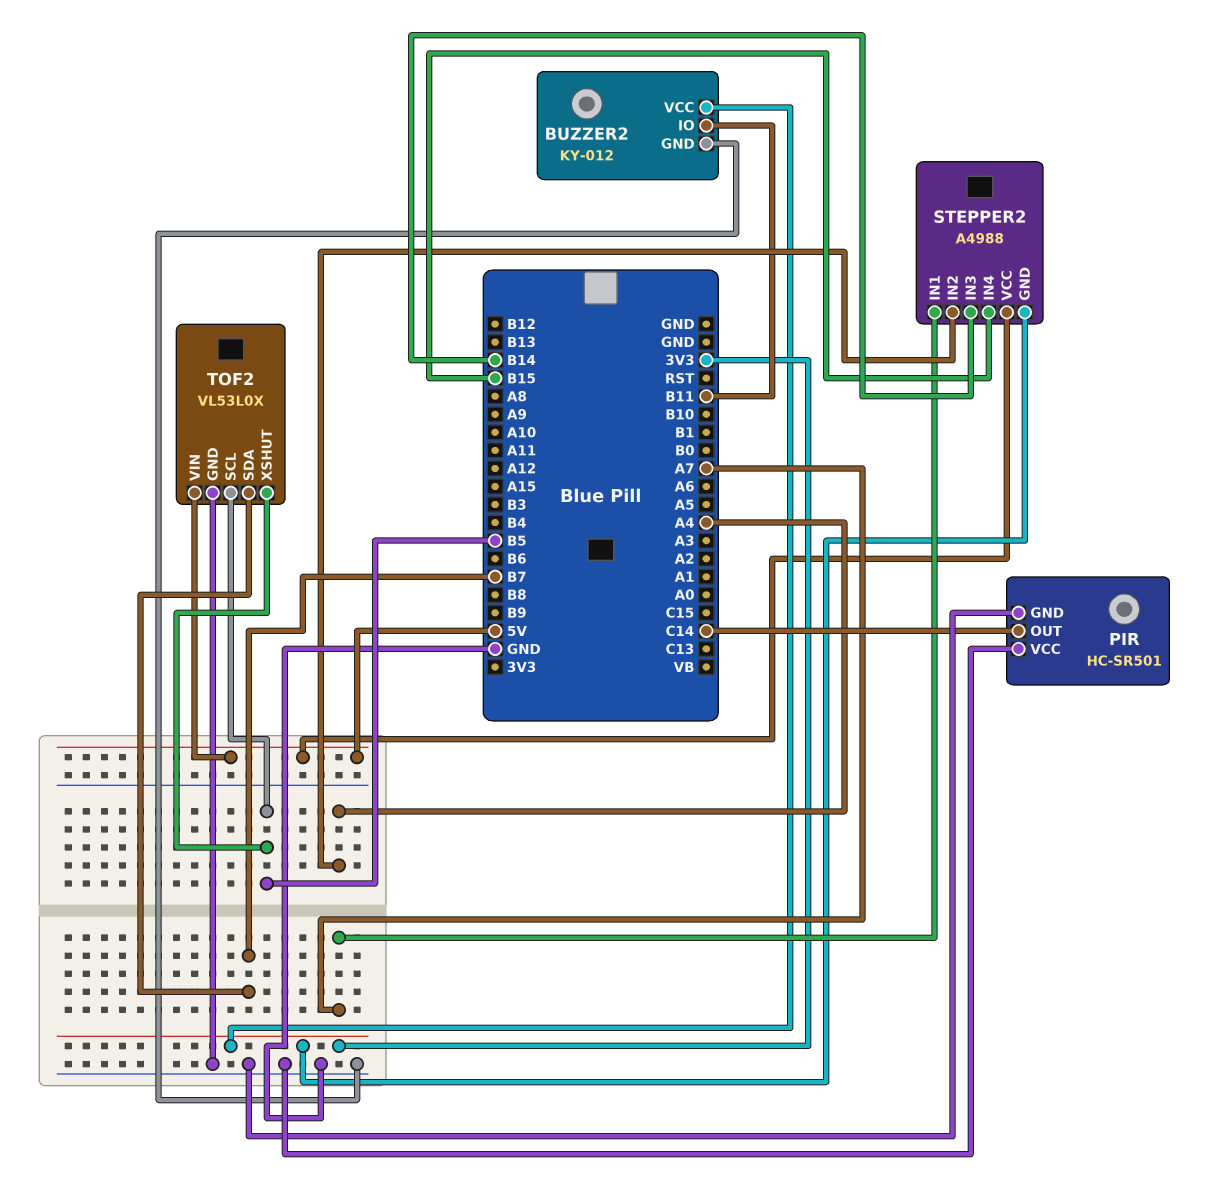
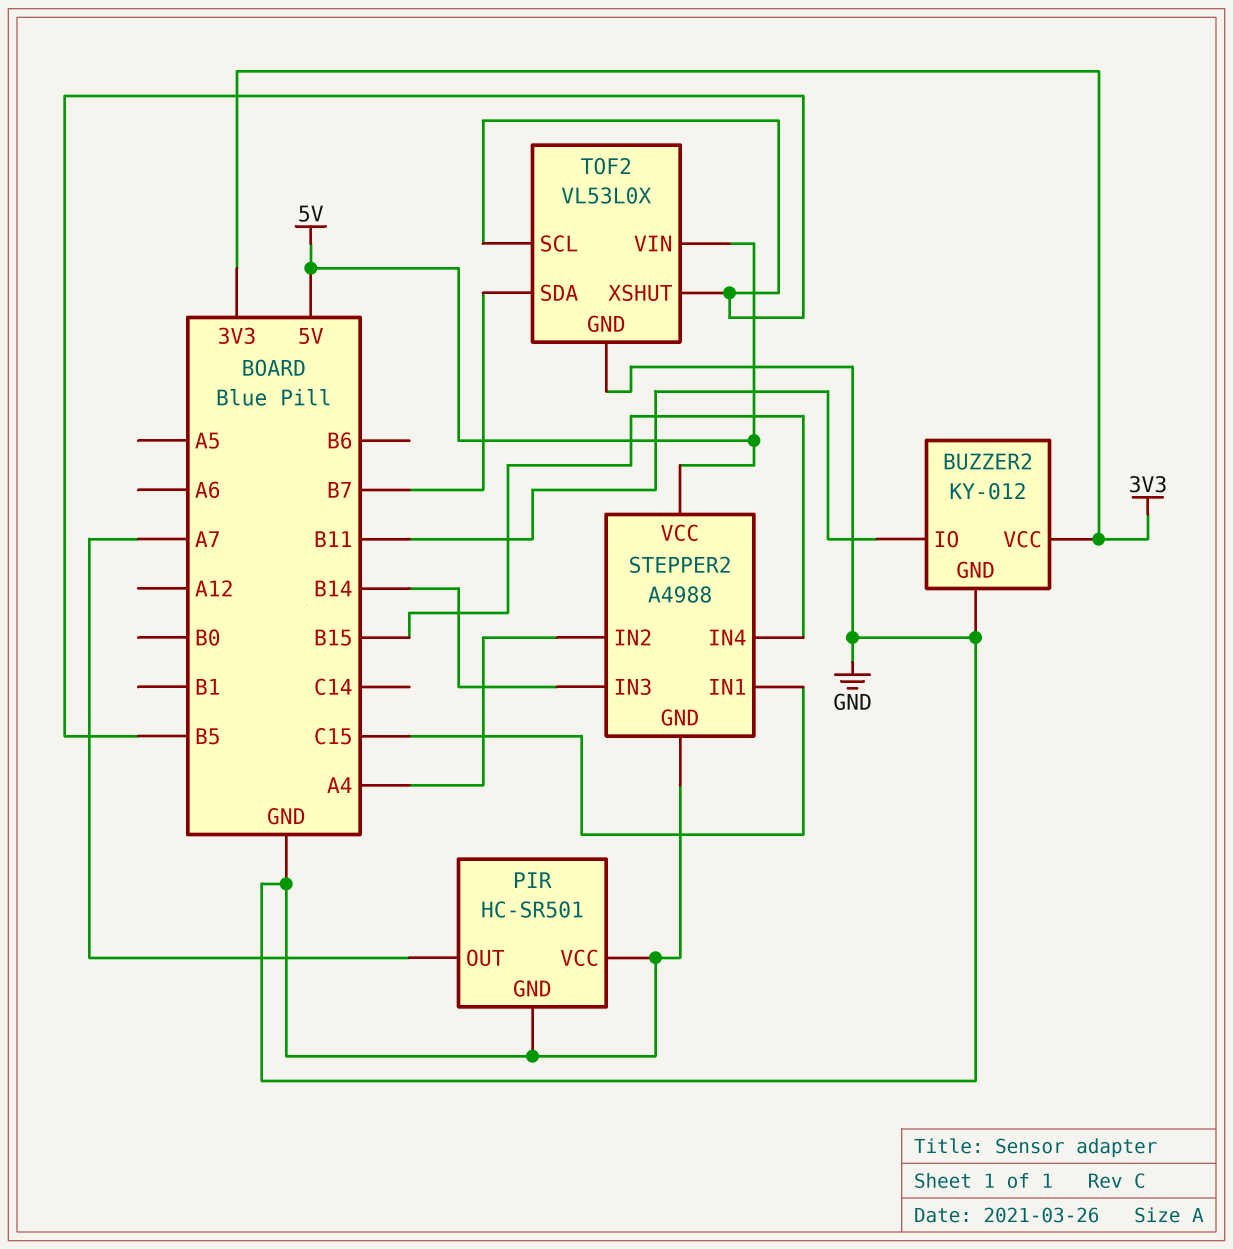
PIR pin OUT: C14 -> A7
STEPPER2 pin GND: 3V3 -> GND
STEPPER2 pin IN1: A7 -> C15

